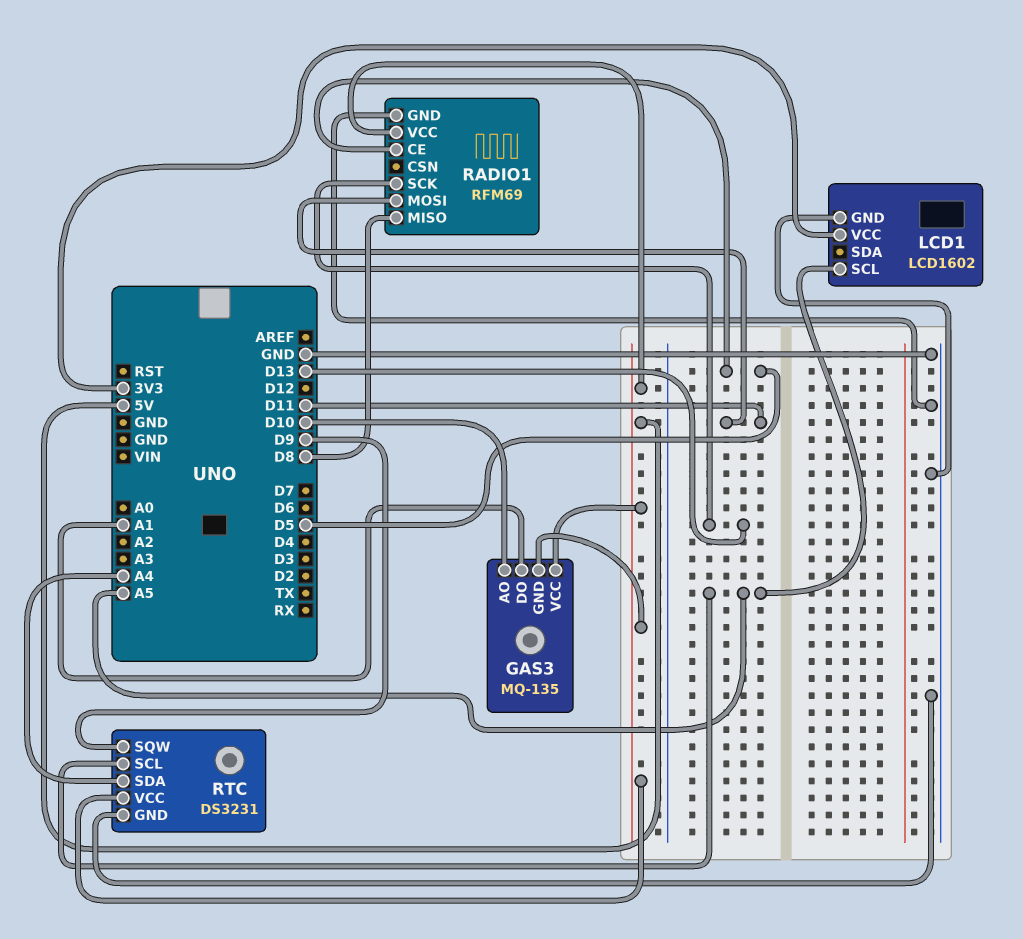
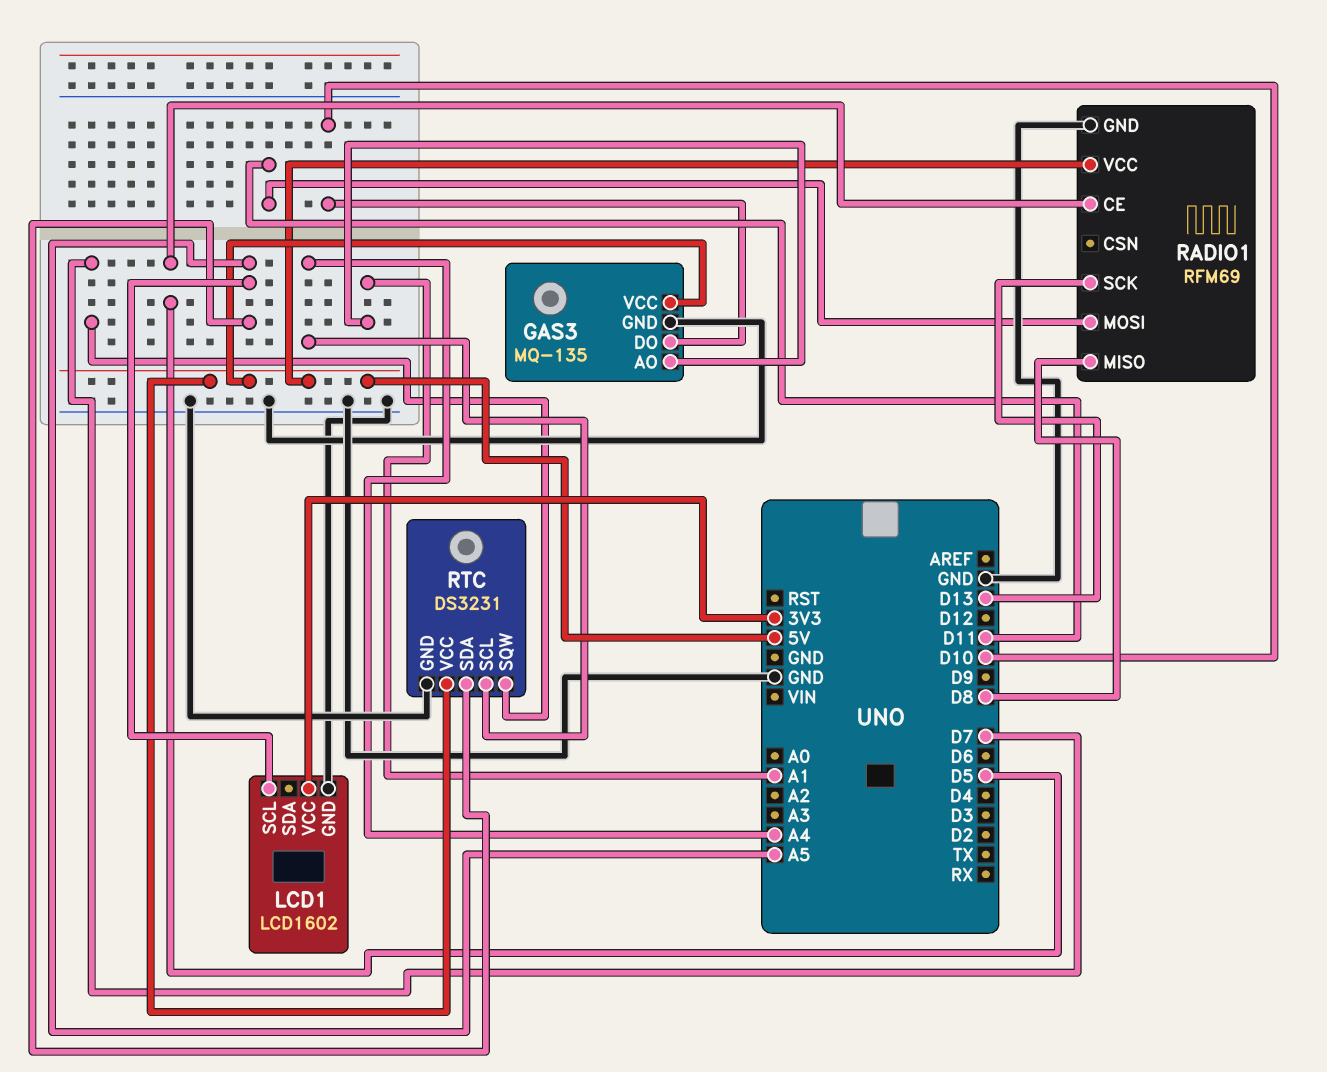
GAS3 pin AO: D10 -> A1
GAS3 pin DO: A1 -> D10
GAS3 pin GND: 5V -> GND
RTC pin SCL: A5 -> A4
RTC pin SDA: A4 -> A5
RTC pin SQW: D9 -> D7

